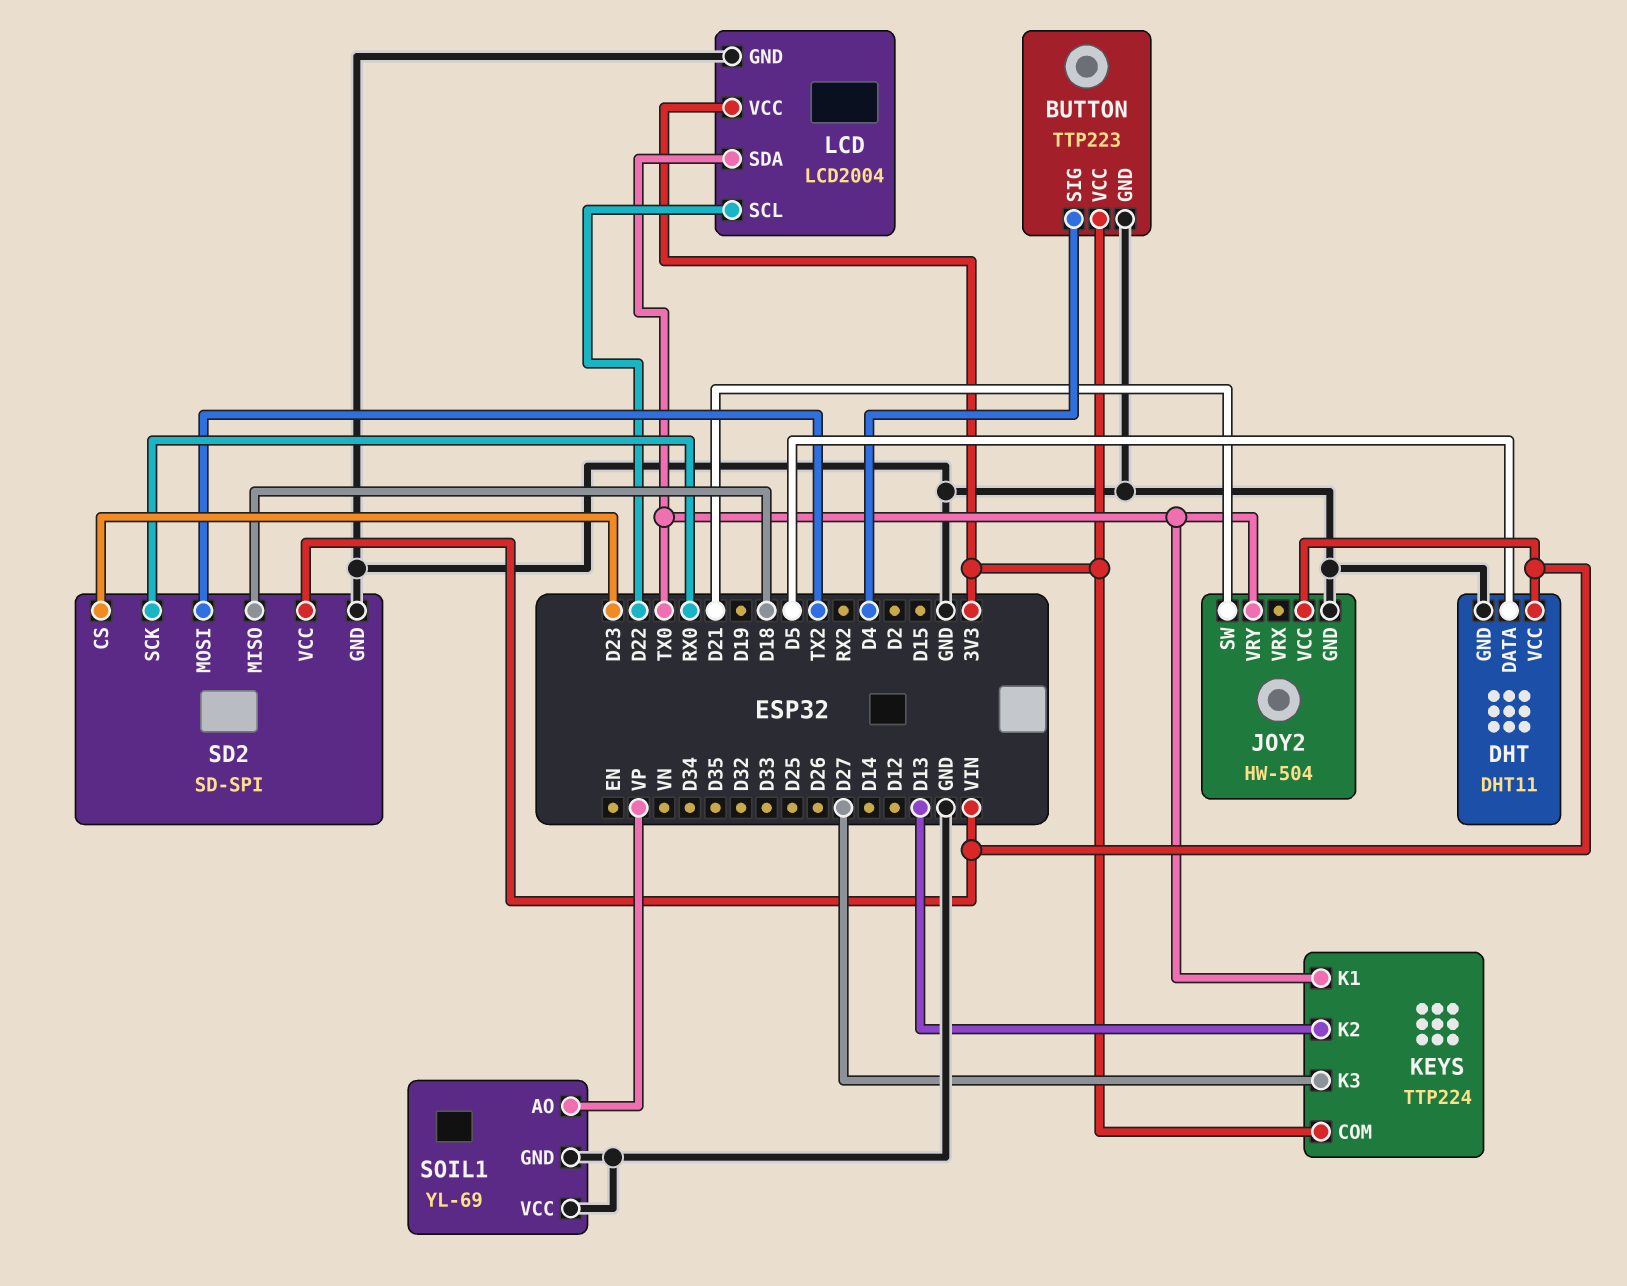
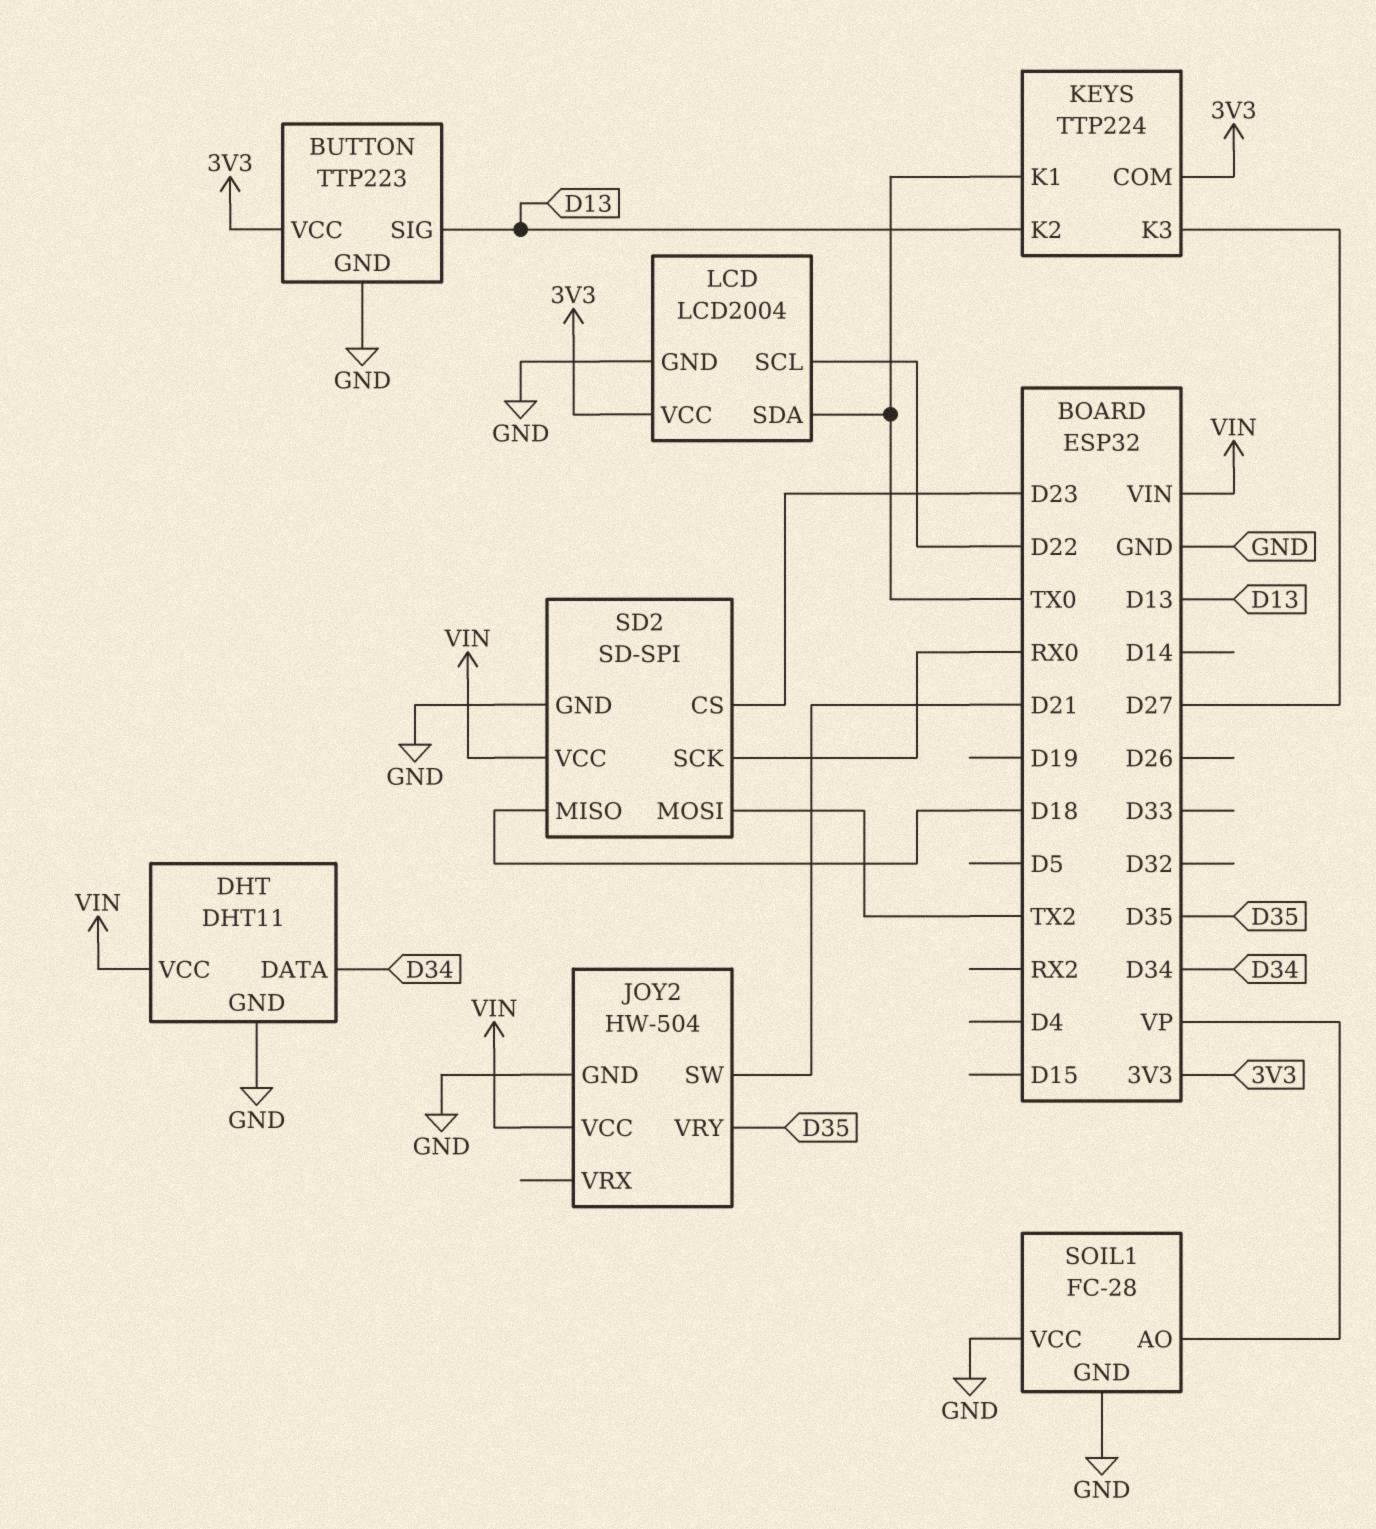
BUTTON pin SIG: D4 -> D13
DHT pin DATA: D5 -> D34
JOY2 pin VRY: TX0 -> D35
SOIL1: YL-69 -> FC-28

